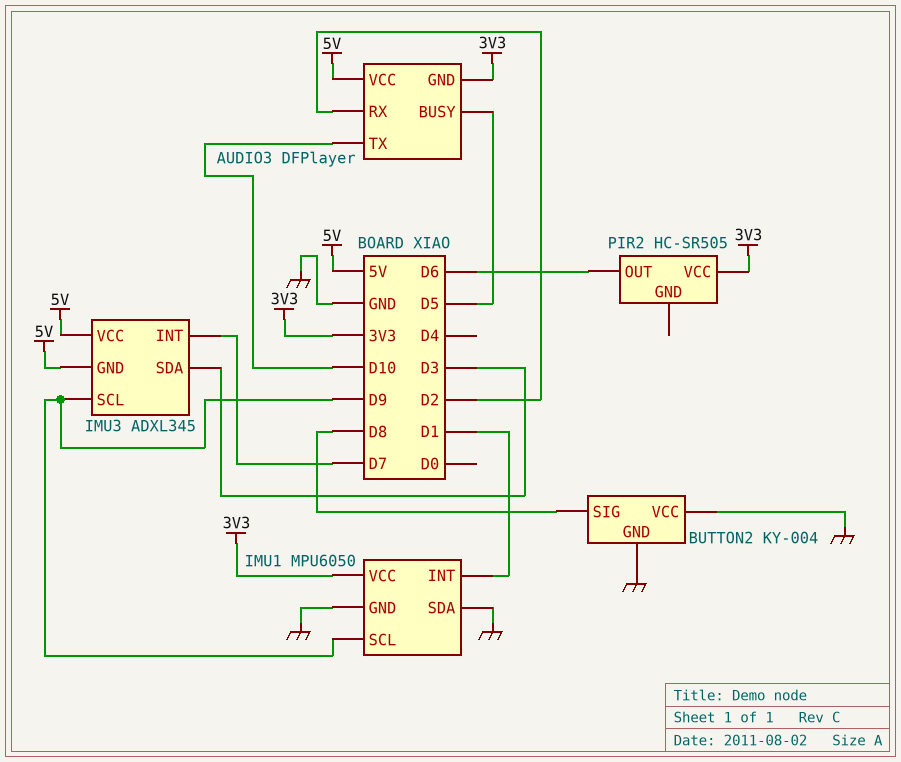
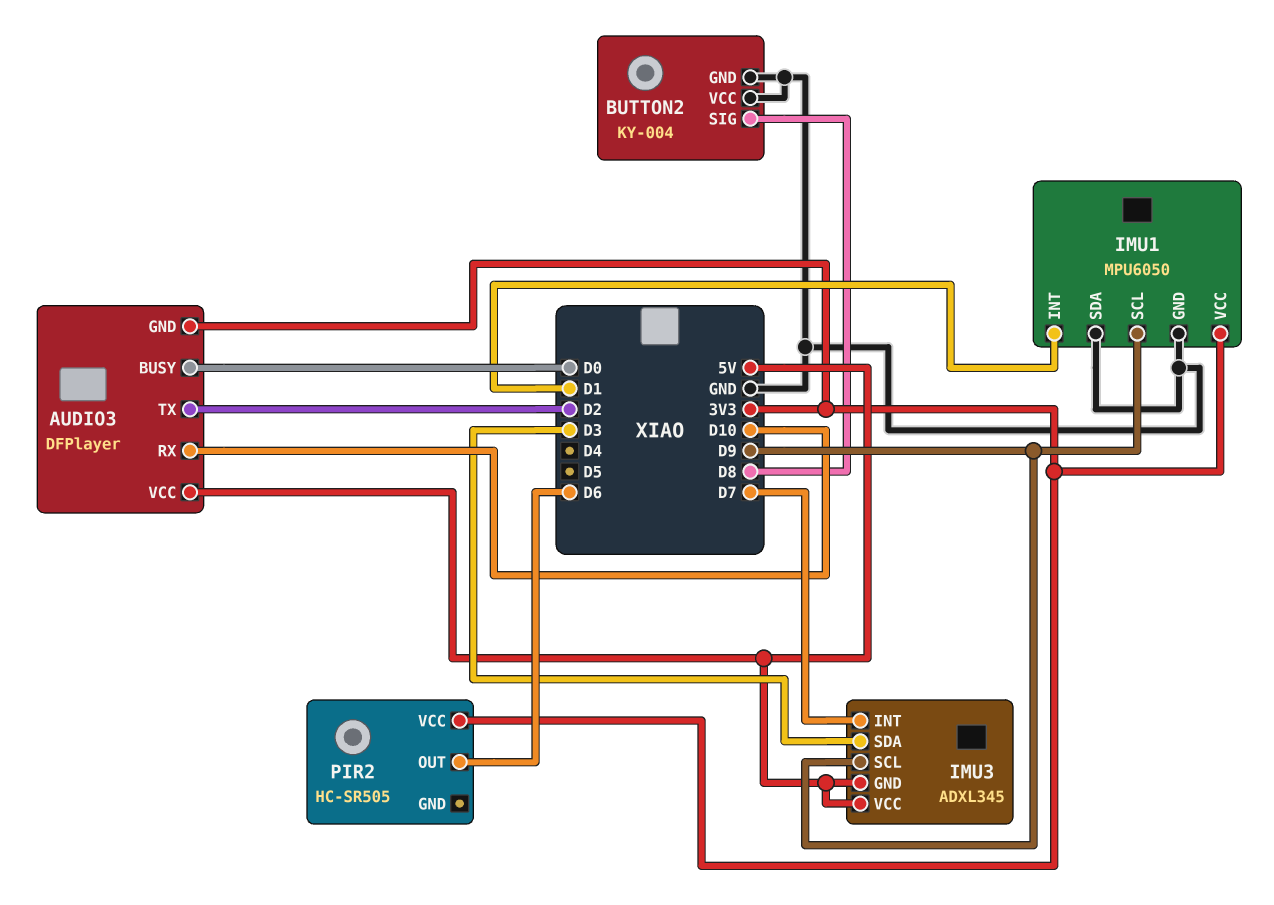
AUDIO3 pin BUSY: D5 -> D0
AUDIO3 pin RX: D2 -> D10
AUDIO3 pin TX: D10 -> D2

